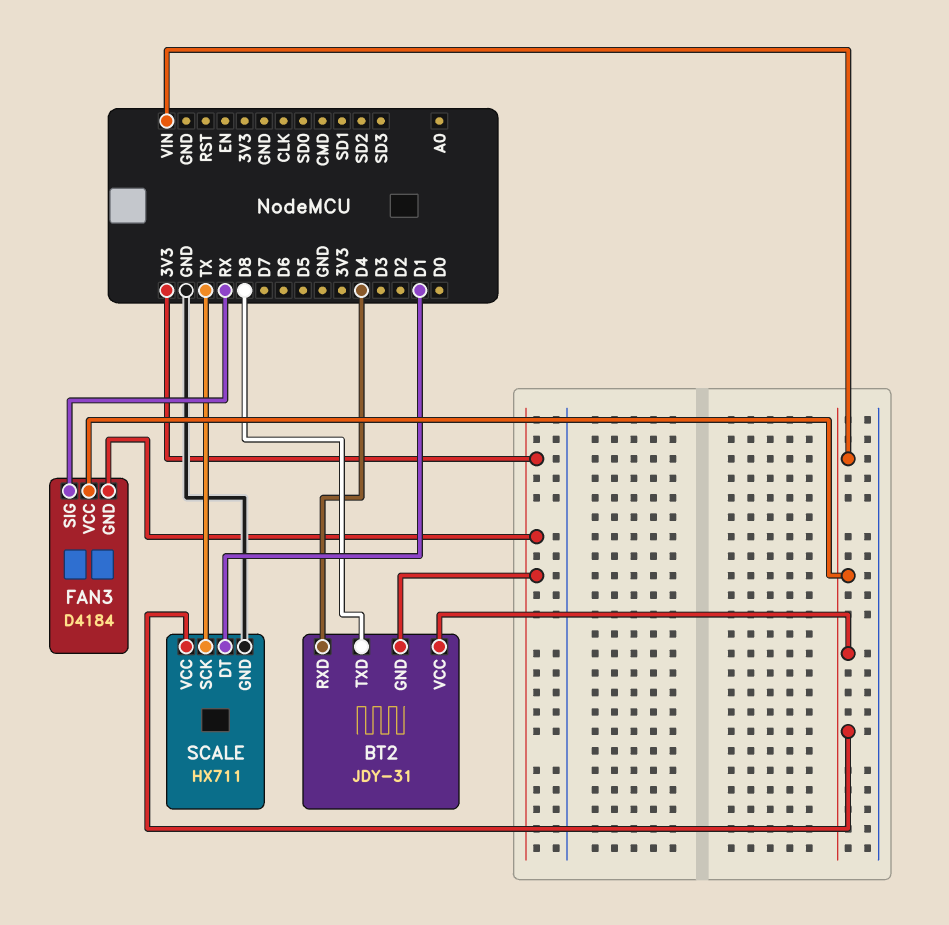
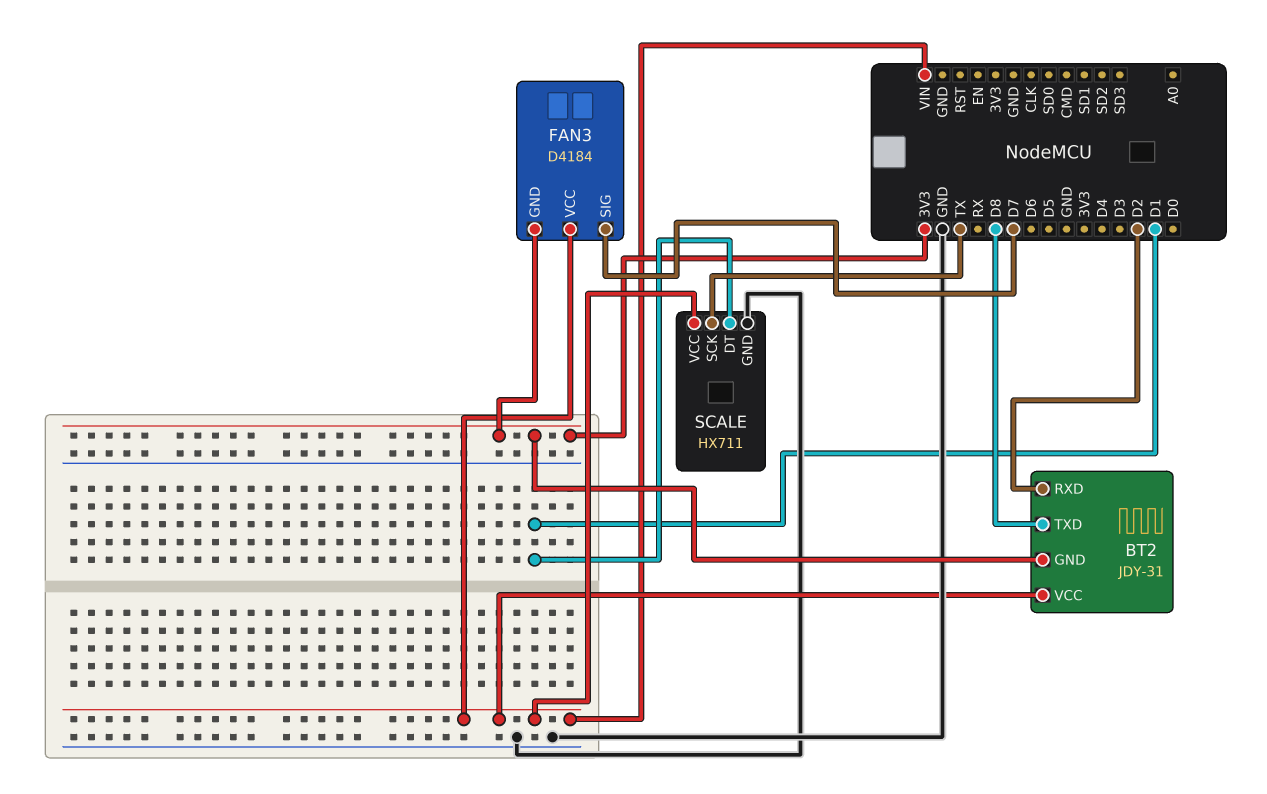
BT2 pin RXD: D4 -> D2
FAN3 pin SIG: RX -> D7

